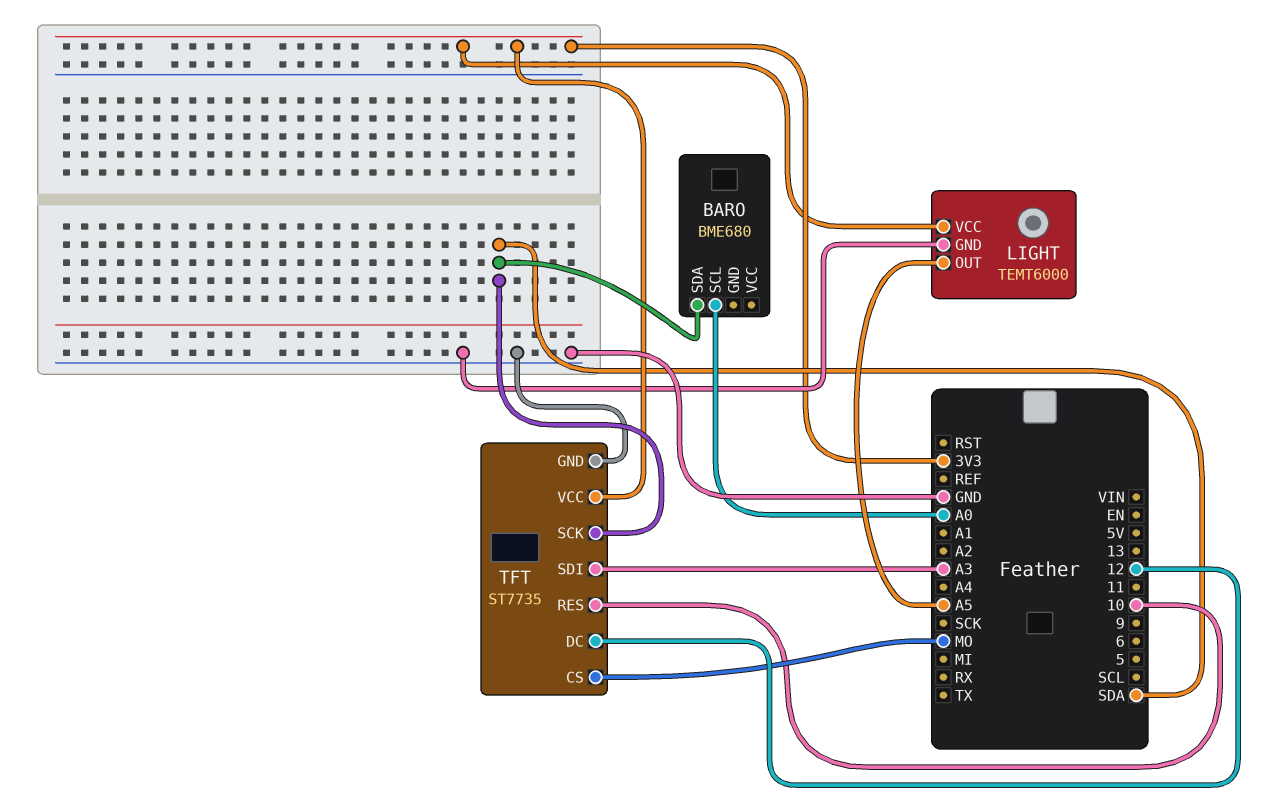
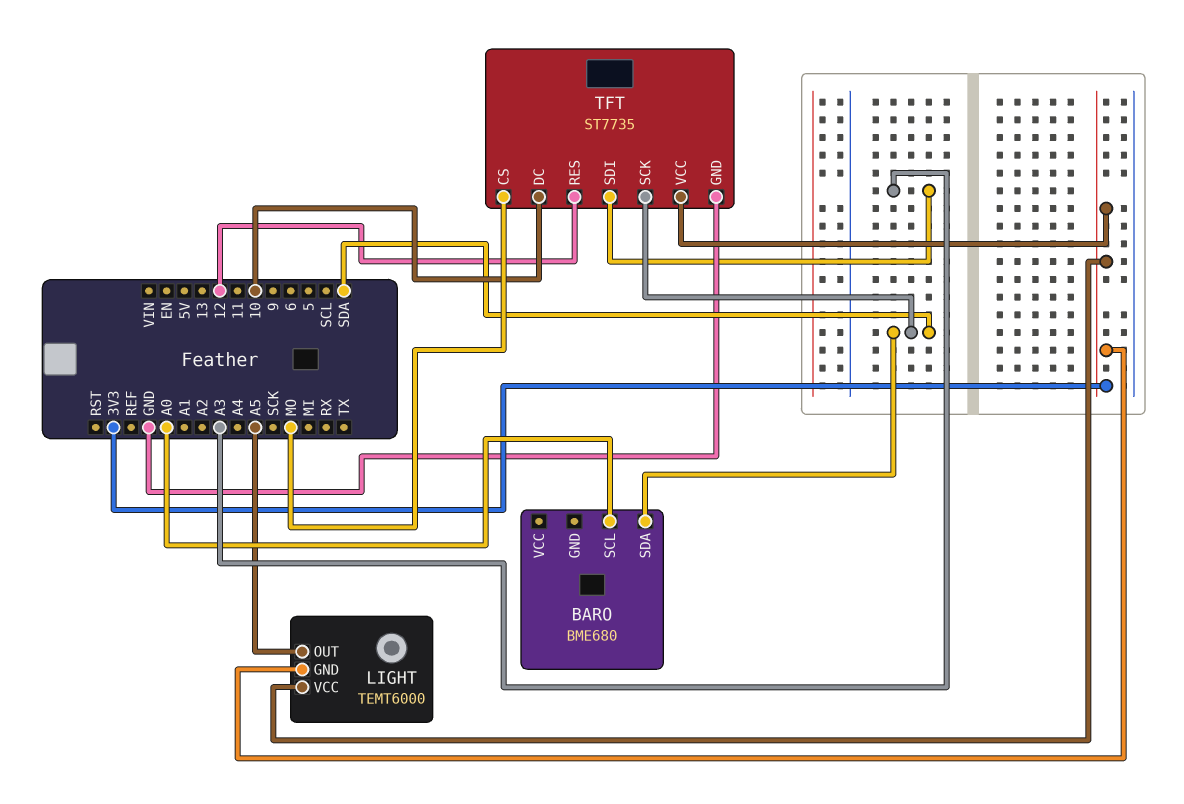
LIGHT pin GND: GND -> 3V3
TFT pin DC: 12 -> 10
TFT pin RES: 10 -> 12

